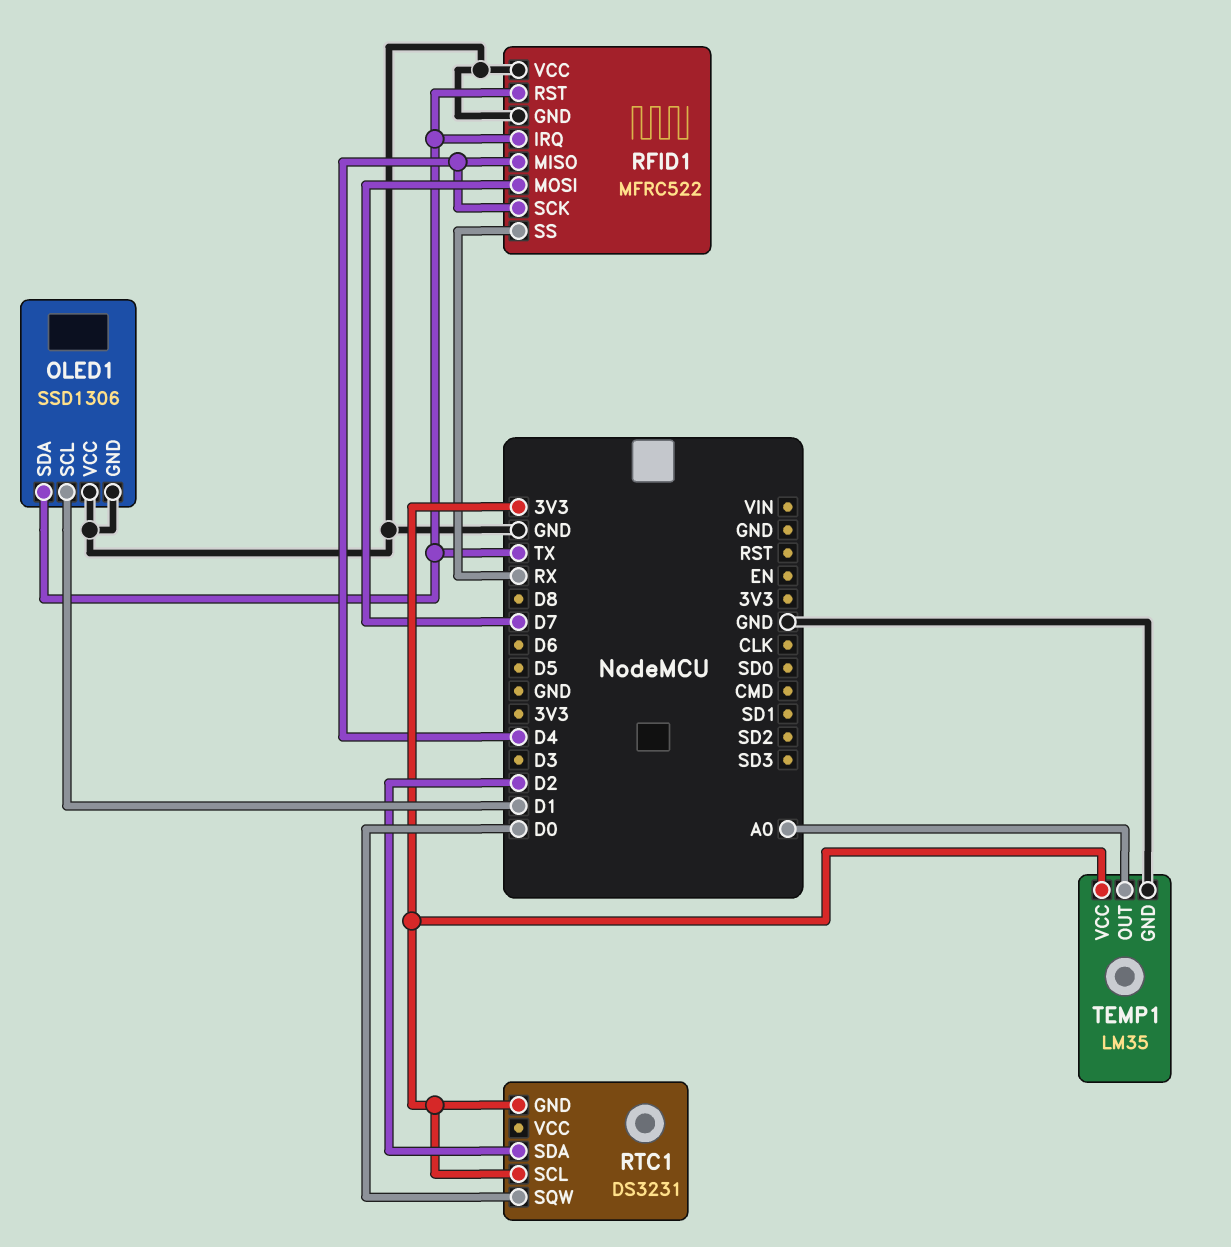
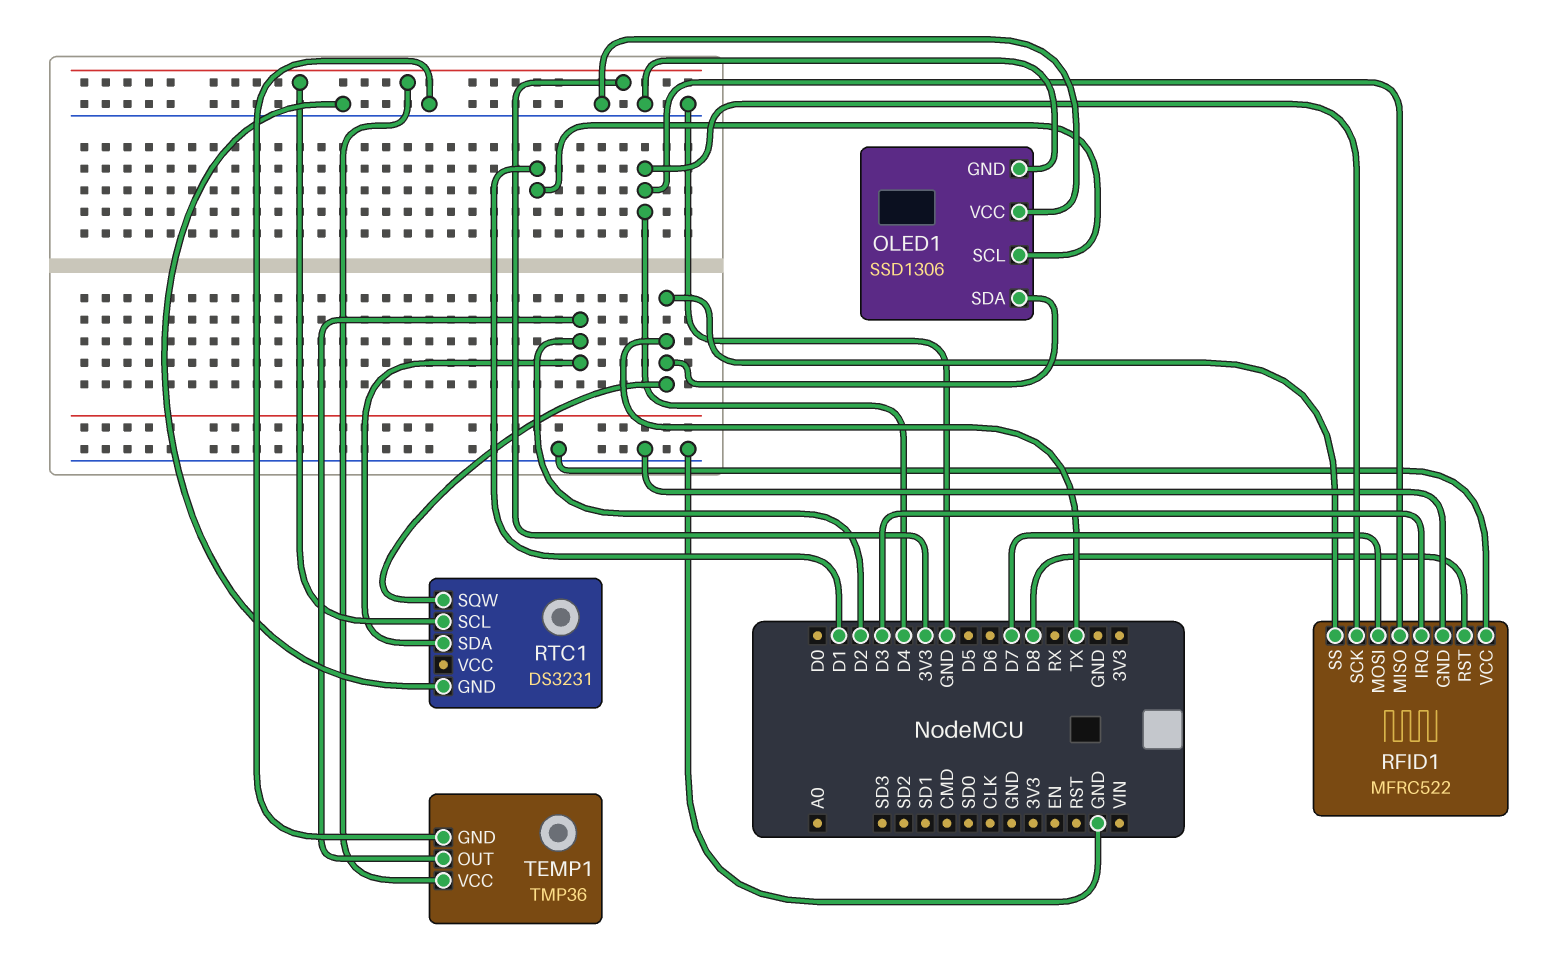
RFID1 pin IRQ: TX -> D3
RFID1 pin RST: TX -> D8
RFID1 pin SS: RX -> TX
RTC1 pin GND: 3V3 -> GND
RTC1 pin SQW: D0 -> TX
TEMP1: LM35 -> TMP36
TEMP1 pin OUT: A0 -> D2

